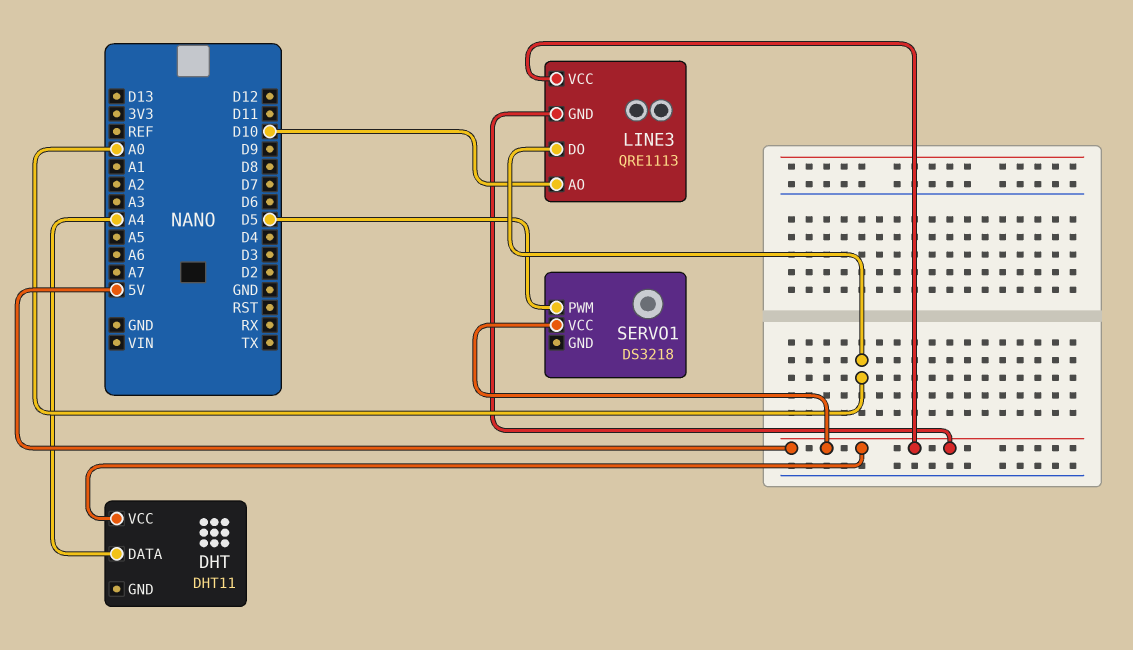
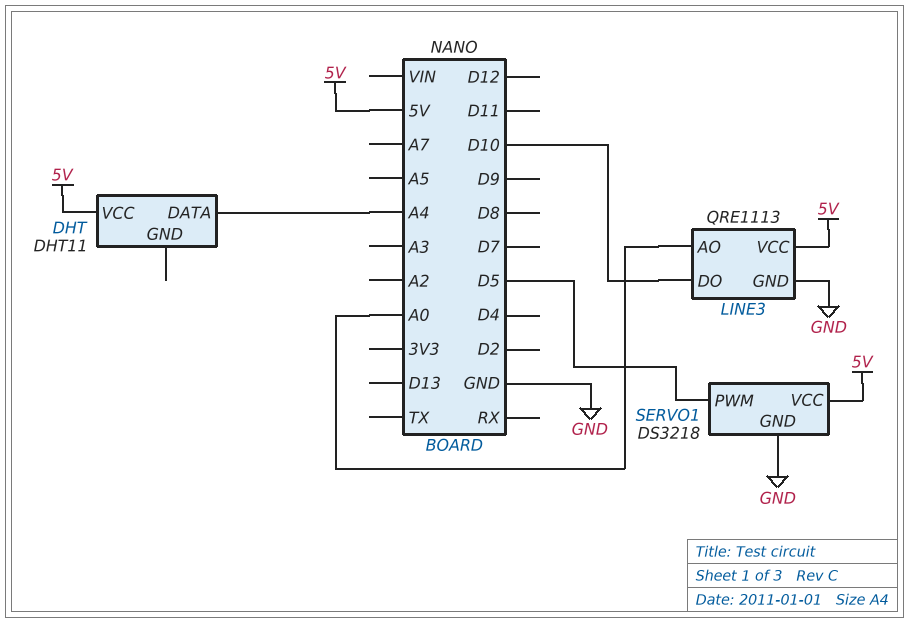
LINE3 pin AO: D10 -> A0
LINE3 pin DO: A0 -> D10
LINE3 pin GND: 5V -> GND
SERVO1 pin GND: none -> GND

